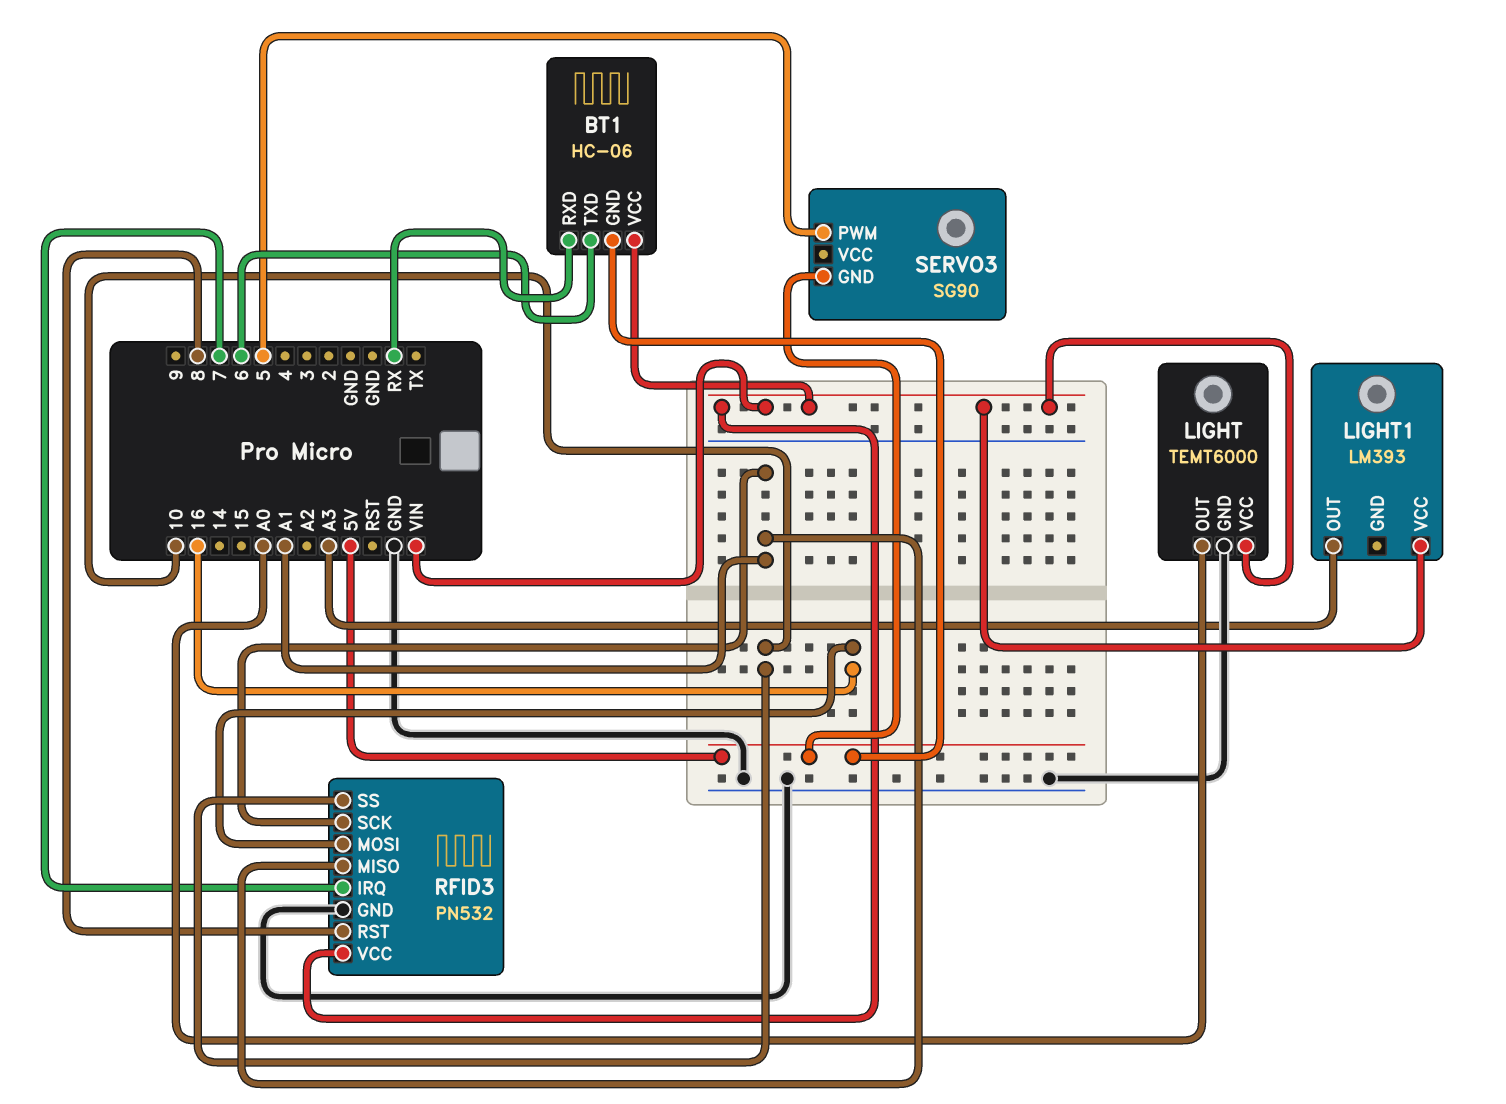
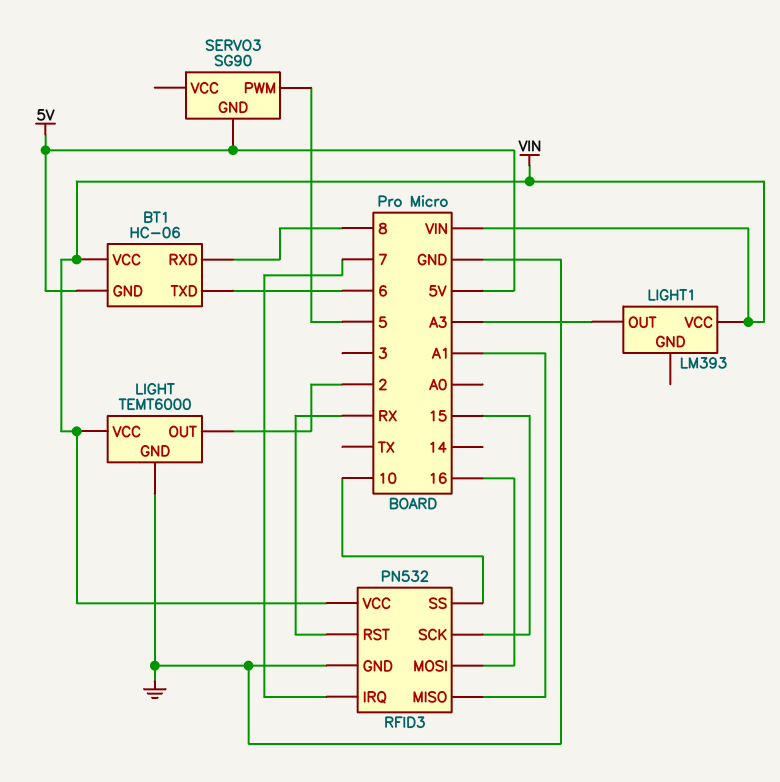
BT1 pin RXD: RX -> 8
LIGHT pin OUT: A0 -> 2
RFID3 pin RST: 8 -> RX
RFID3 pin SCK: A1 -> 15

